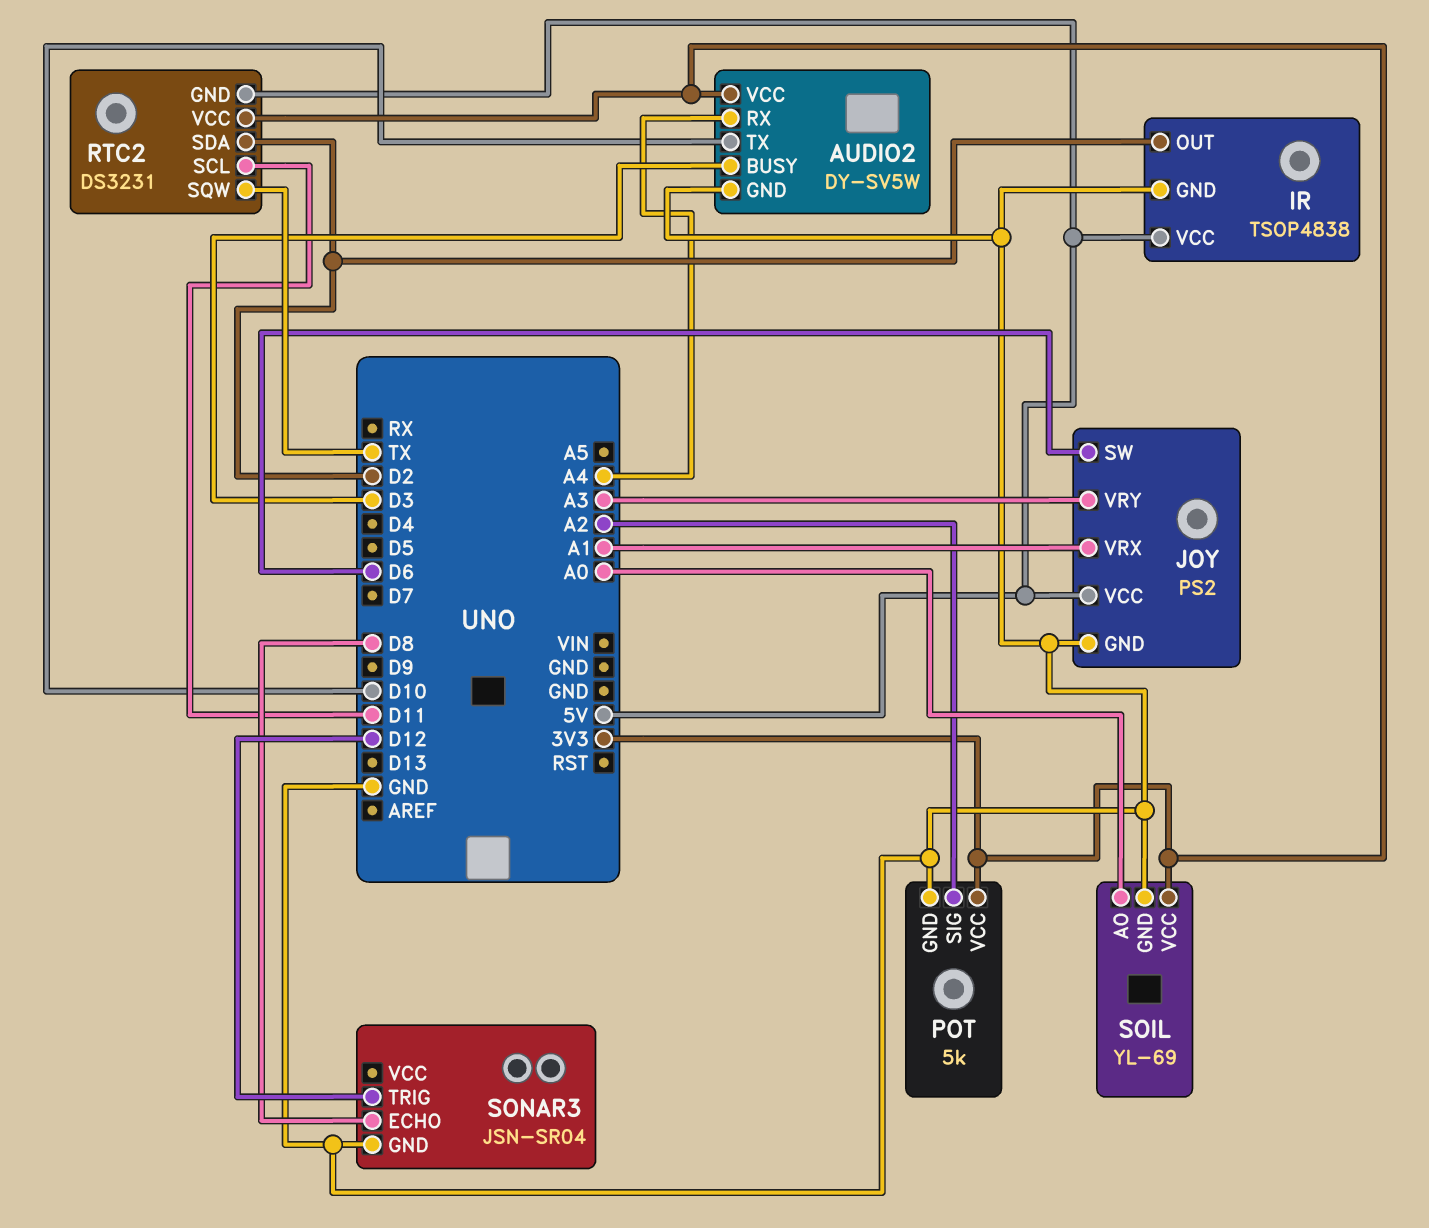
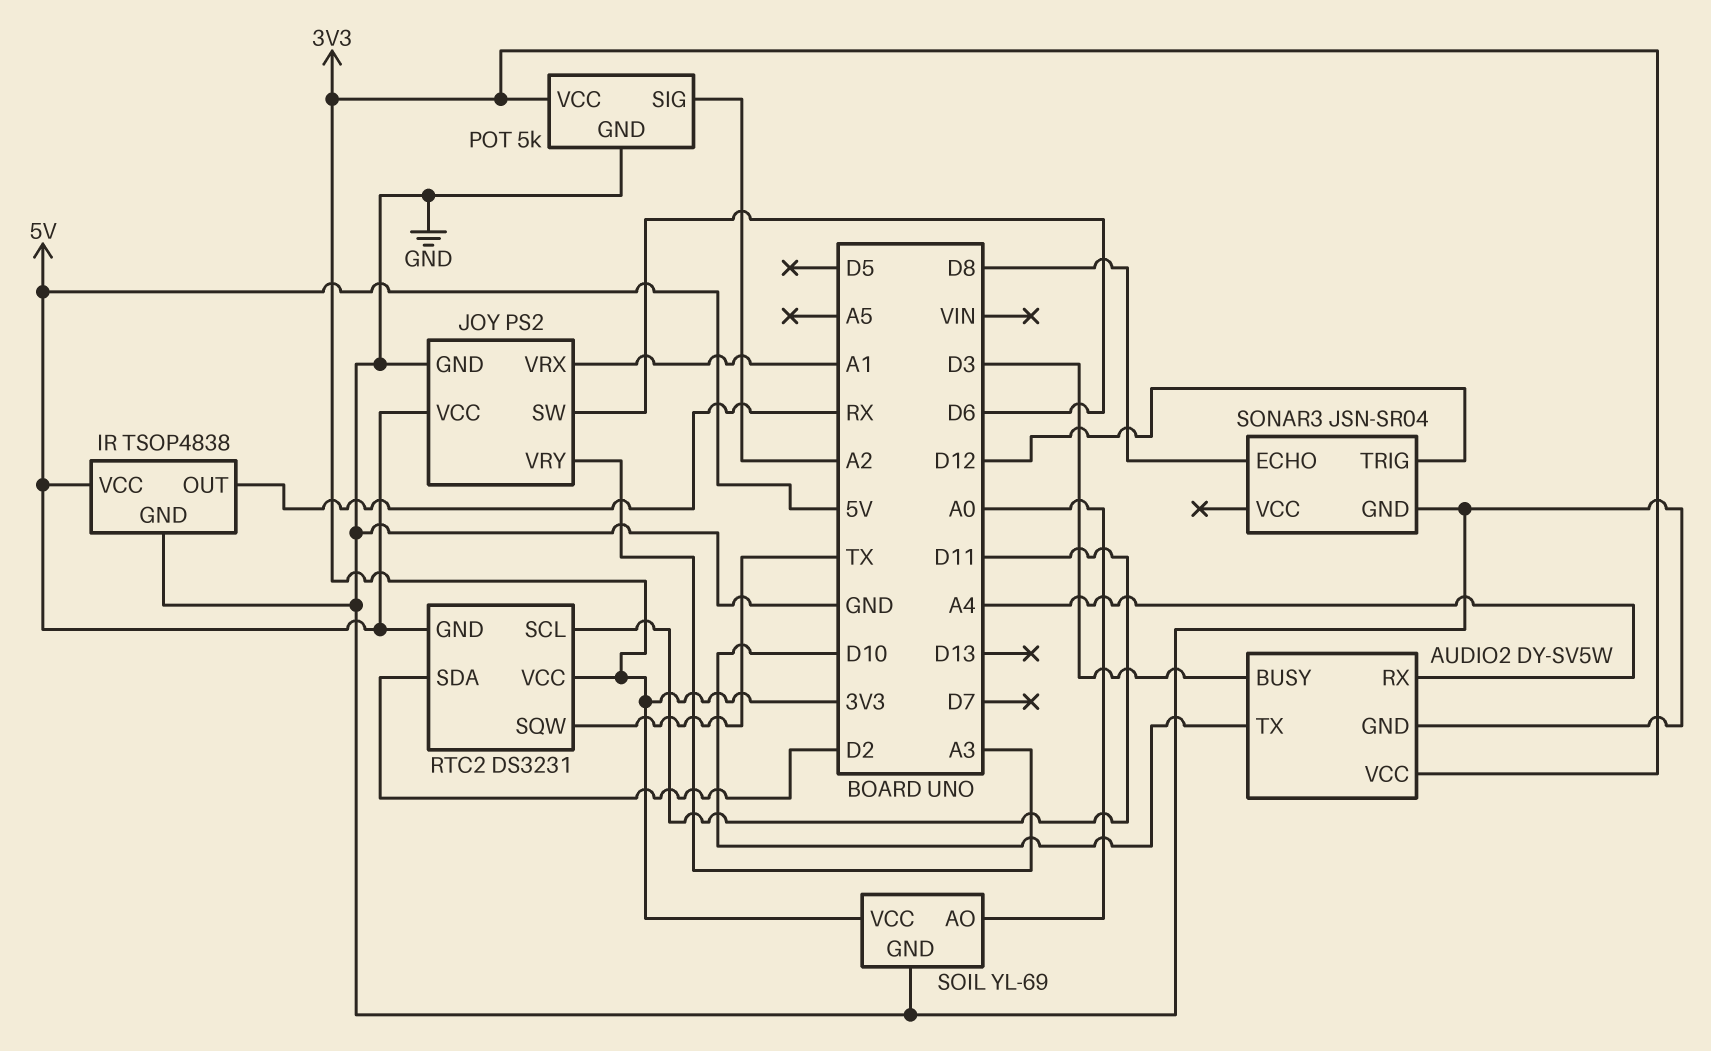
IR pin OUT: D2 -> RX

